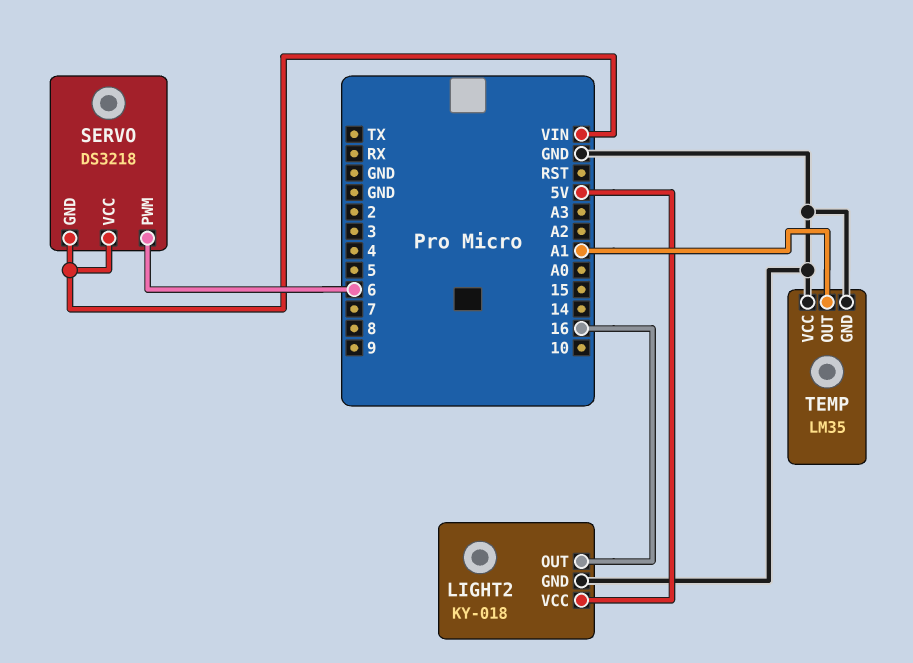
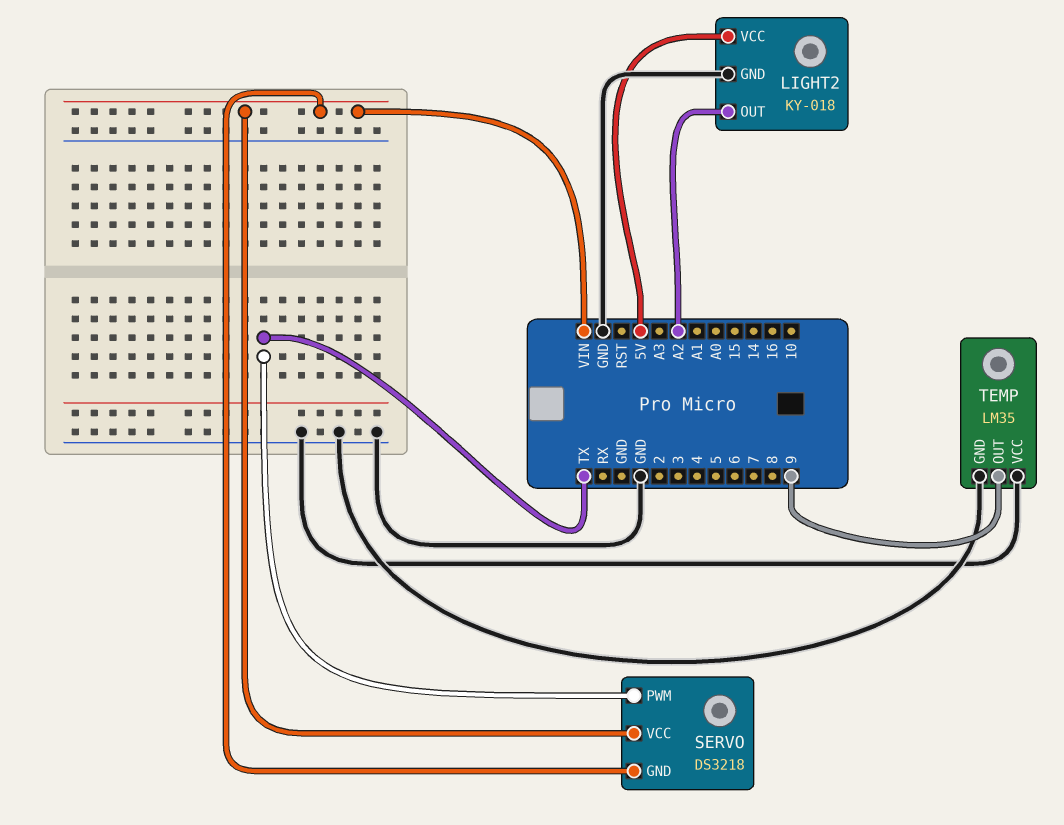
LIGHT2 pin OUT: 16 -> A2
SERVO pin PWM: 6 -> TX
TEMP pin OUT: A1 -> 9

